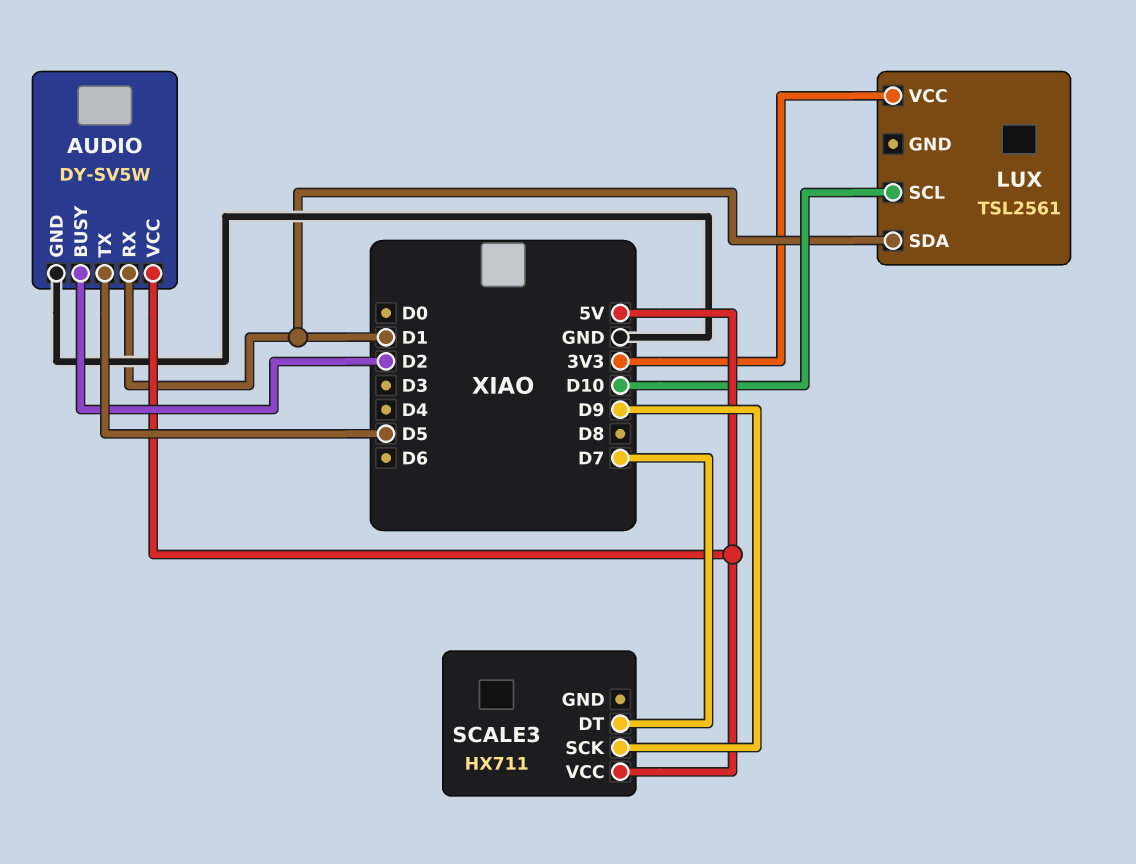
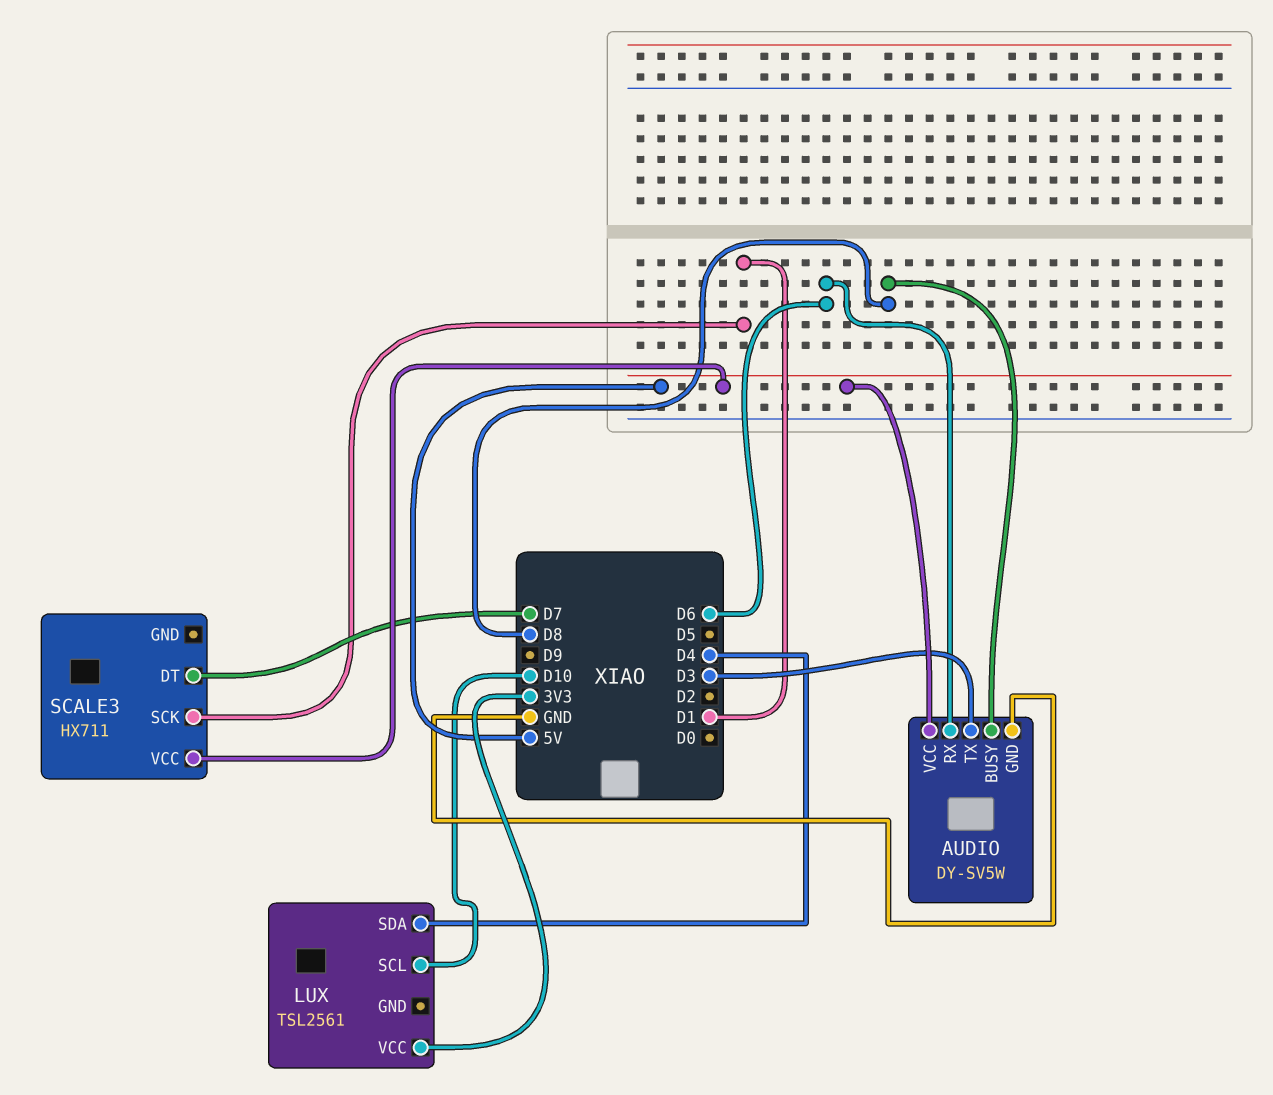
AUDIO pin BUSY: D2 -> D8
AUDIO pin RX: D1 -> D6
AUDIO pin TX: D5 -> D3
LUX pin SDA: D1 -> D4
SCALE3 pin SCK: D9 -> D1

